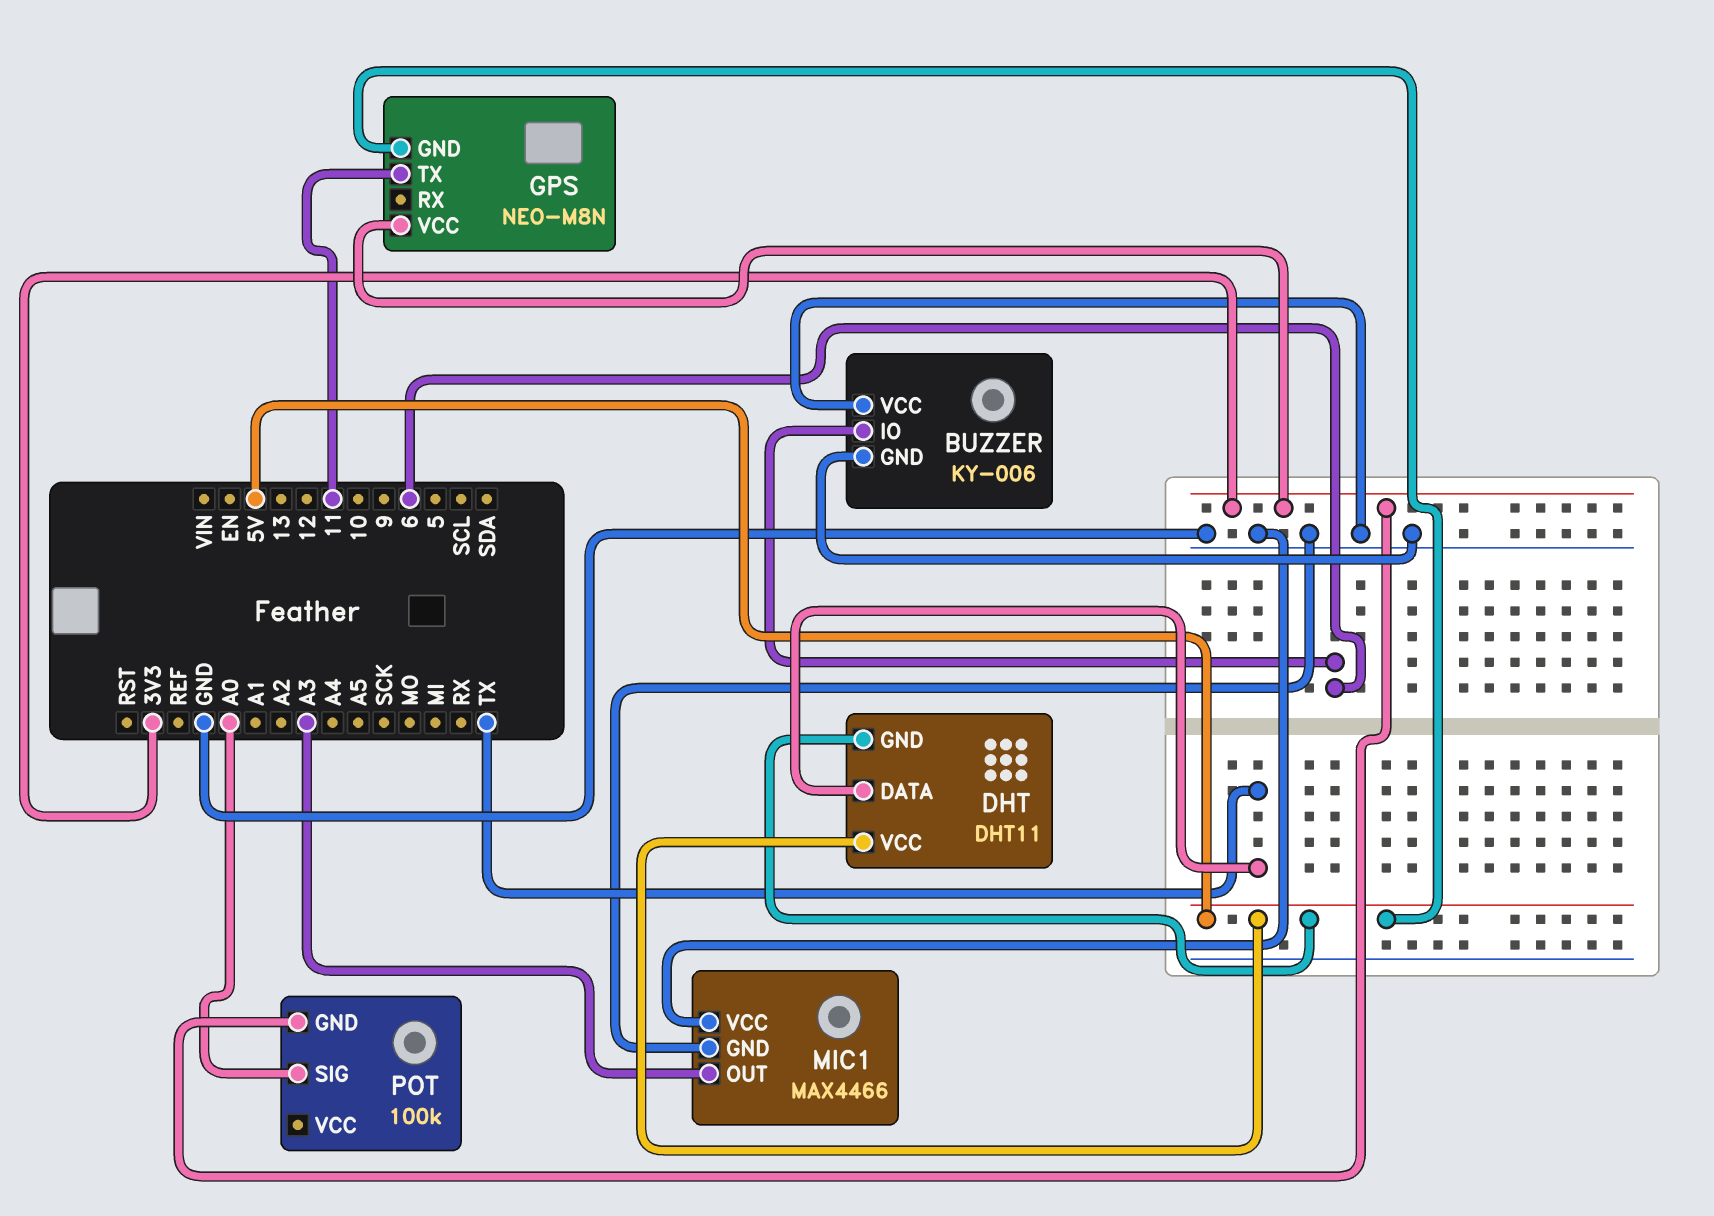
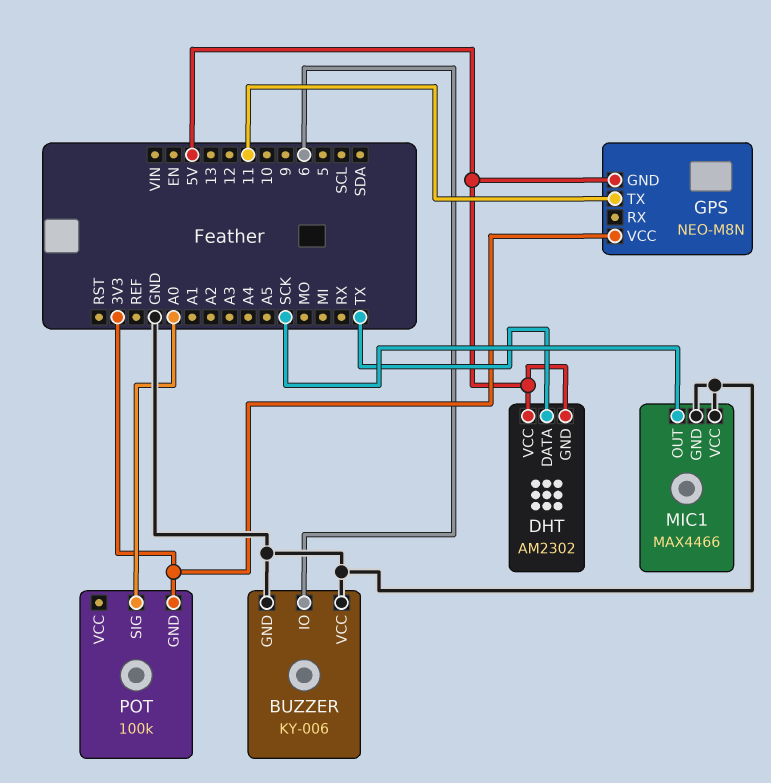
DHT: DHT11 -> AM2302
MIC1 pin OUT: A3 -> SCK

